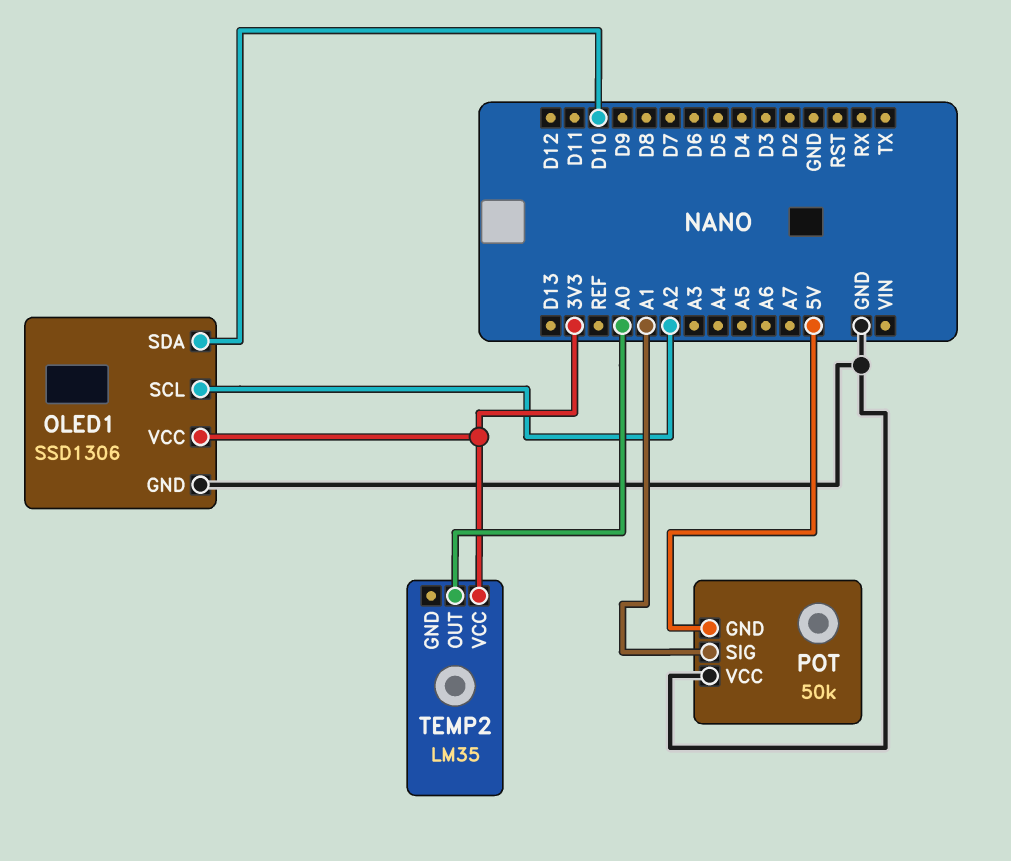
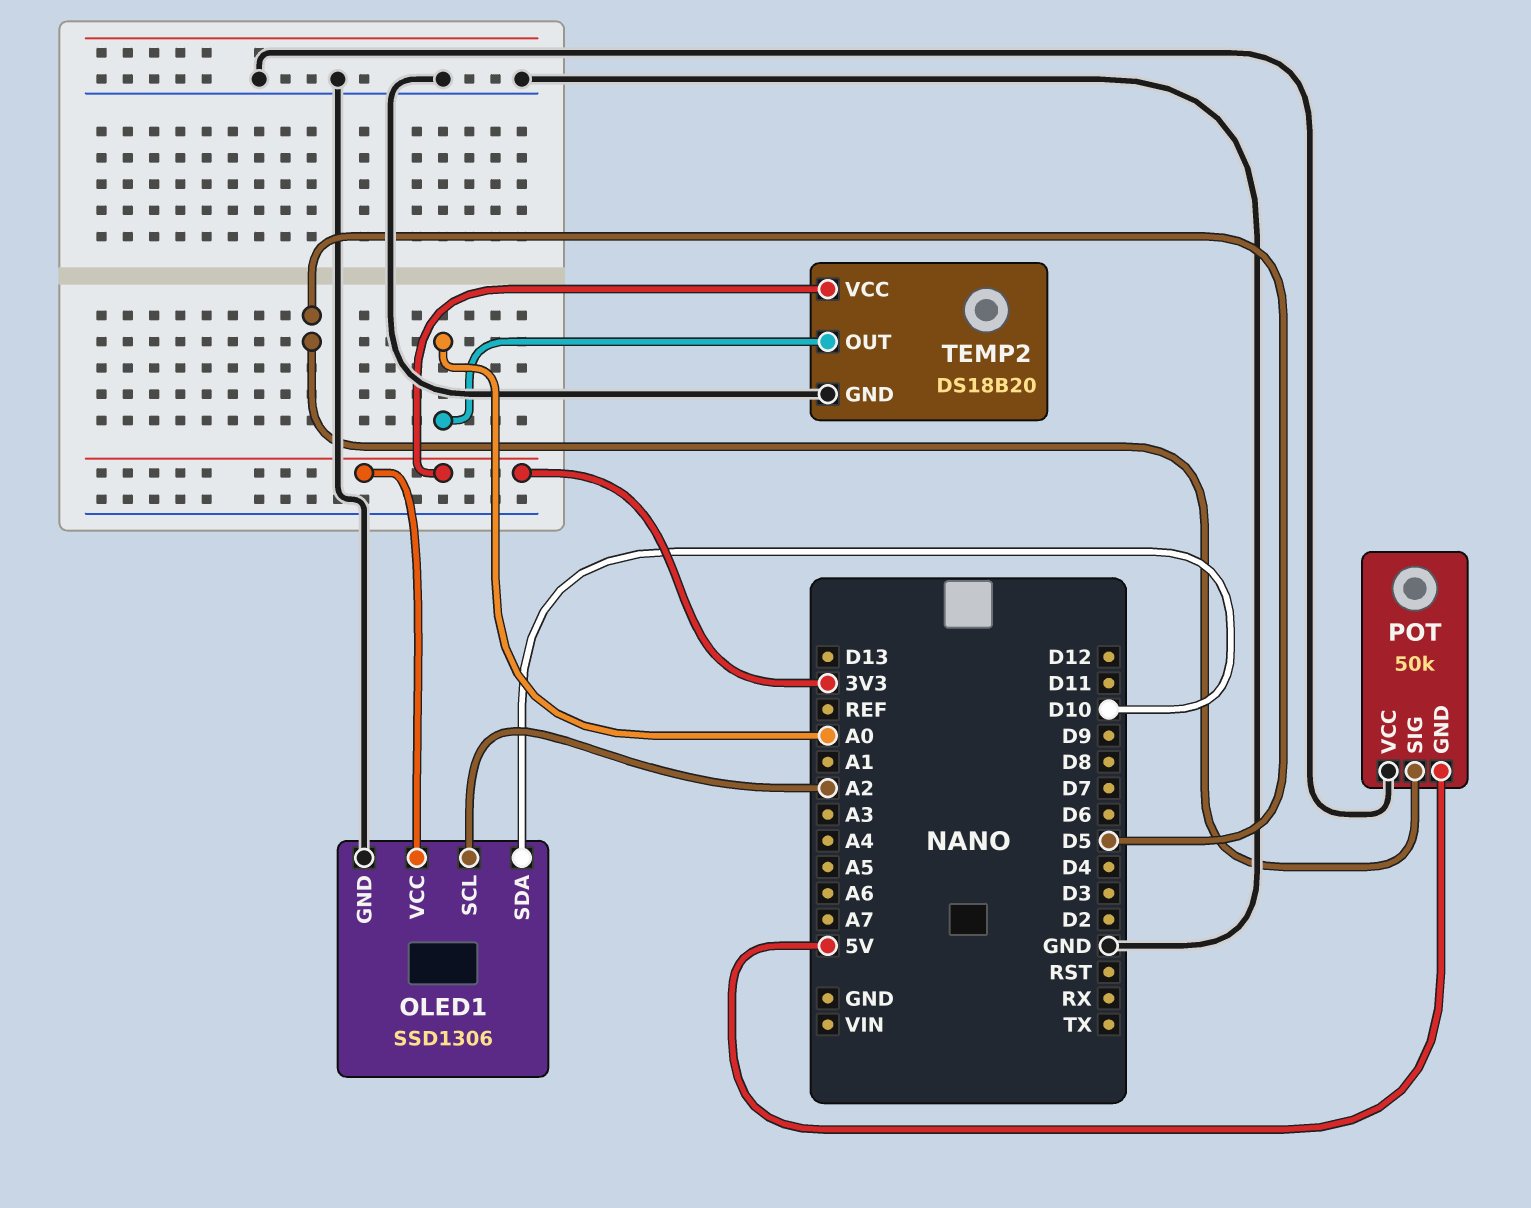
POT pin SIG: A1 -> D5
TEMP2: LM35 -> DS18B20
TEMP2 pin GND: none -> GND

